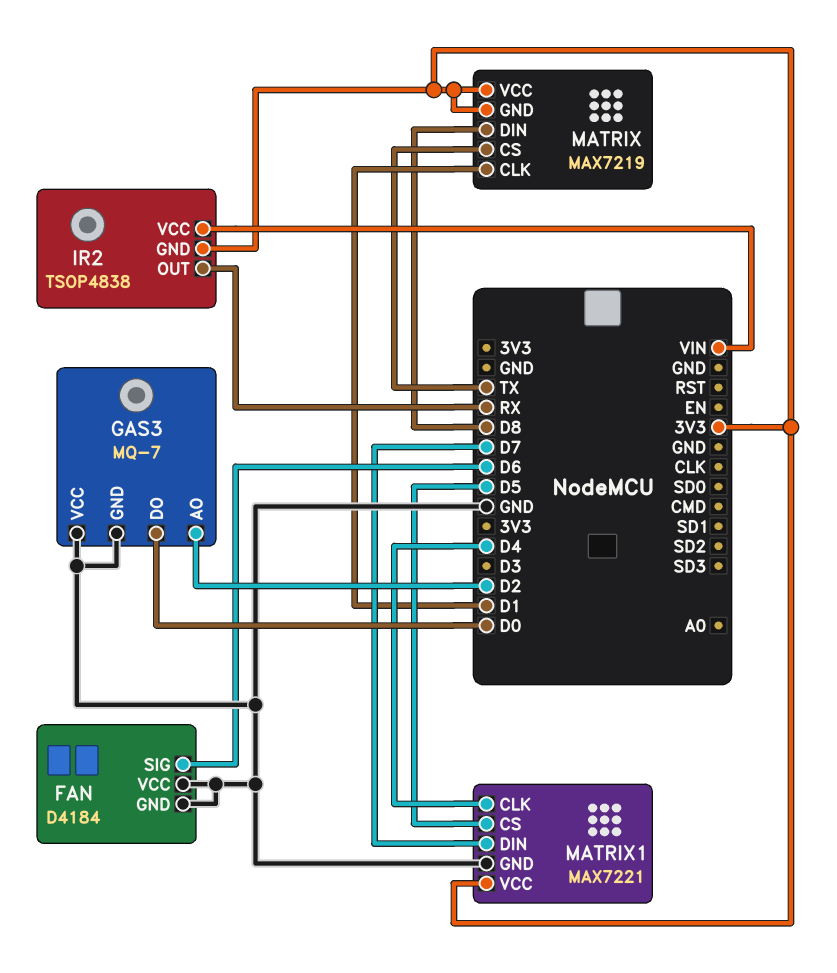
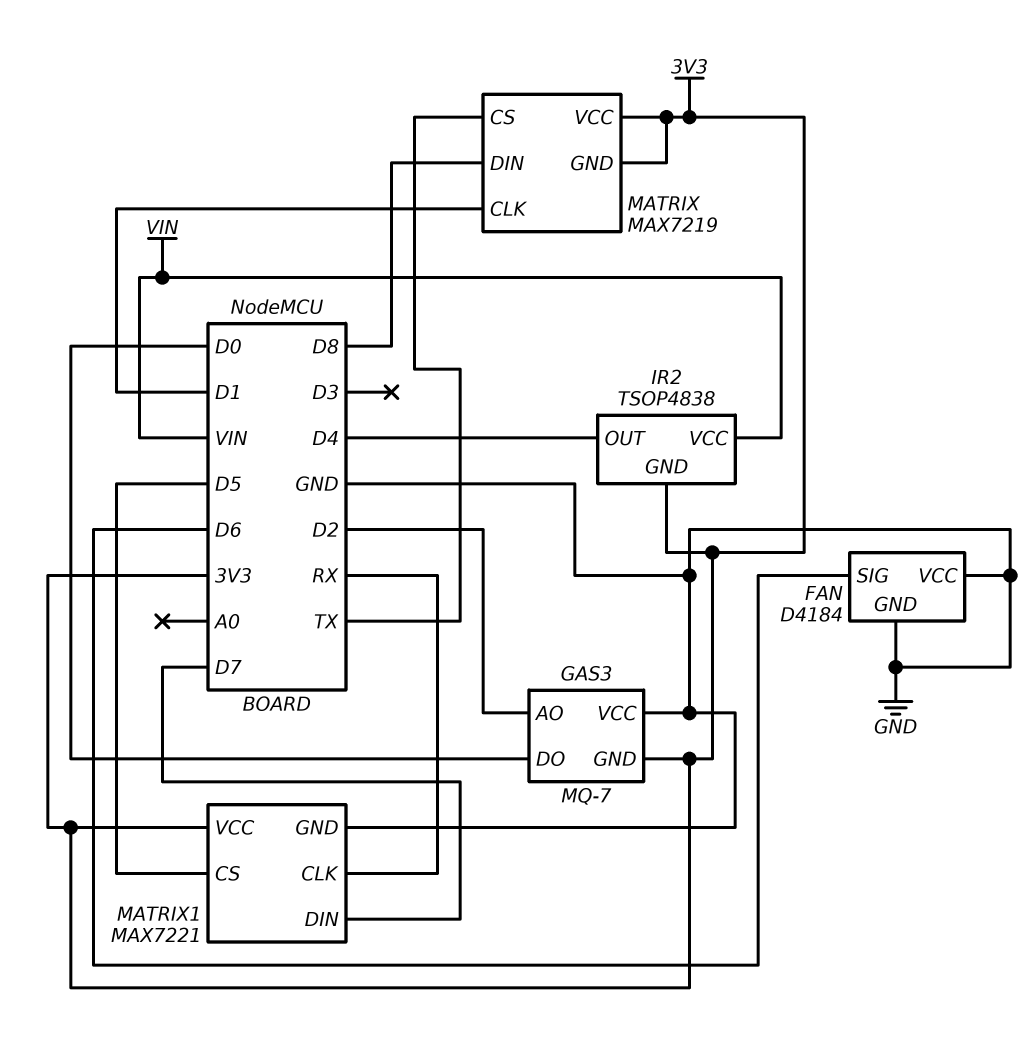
GAS3 pin GND: GND -> 3V3
IR2 pin OUT: RX -> D4
MATRIX1 pin CLK: D4 -> RX

